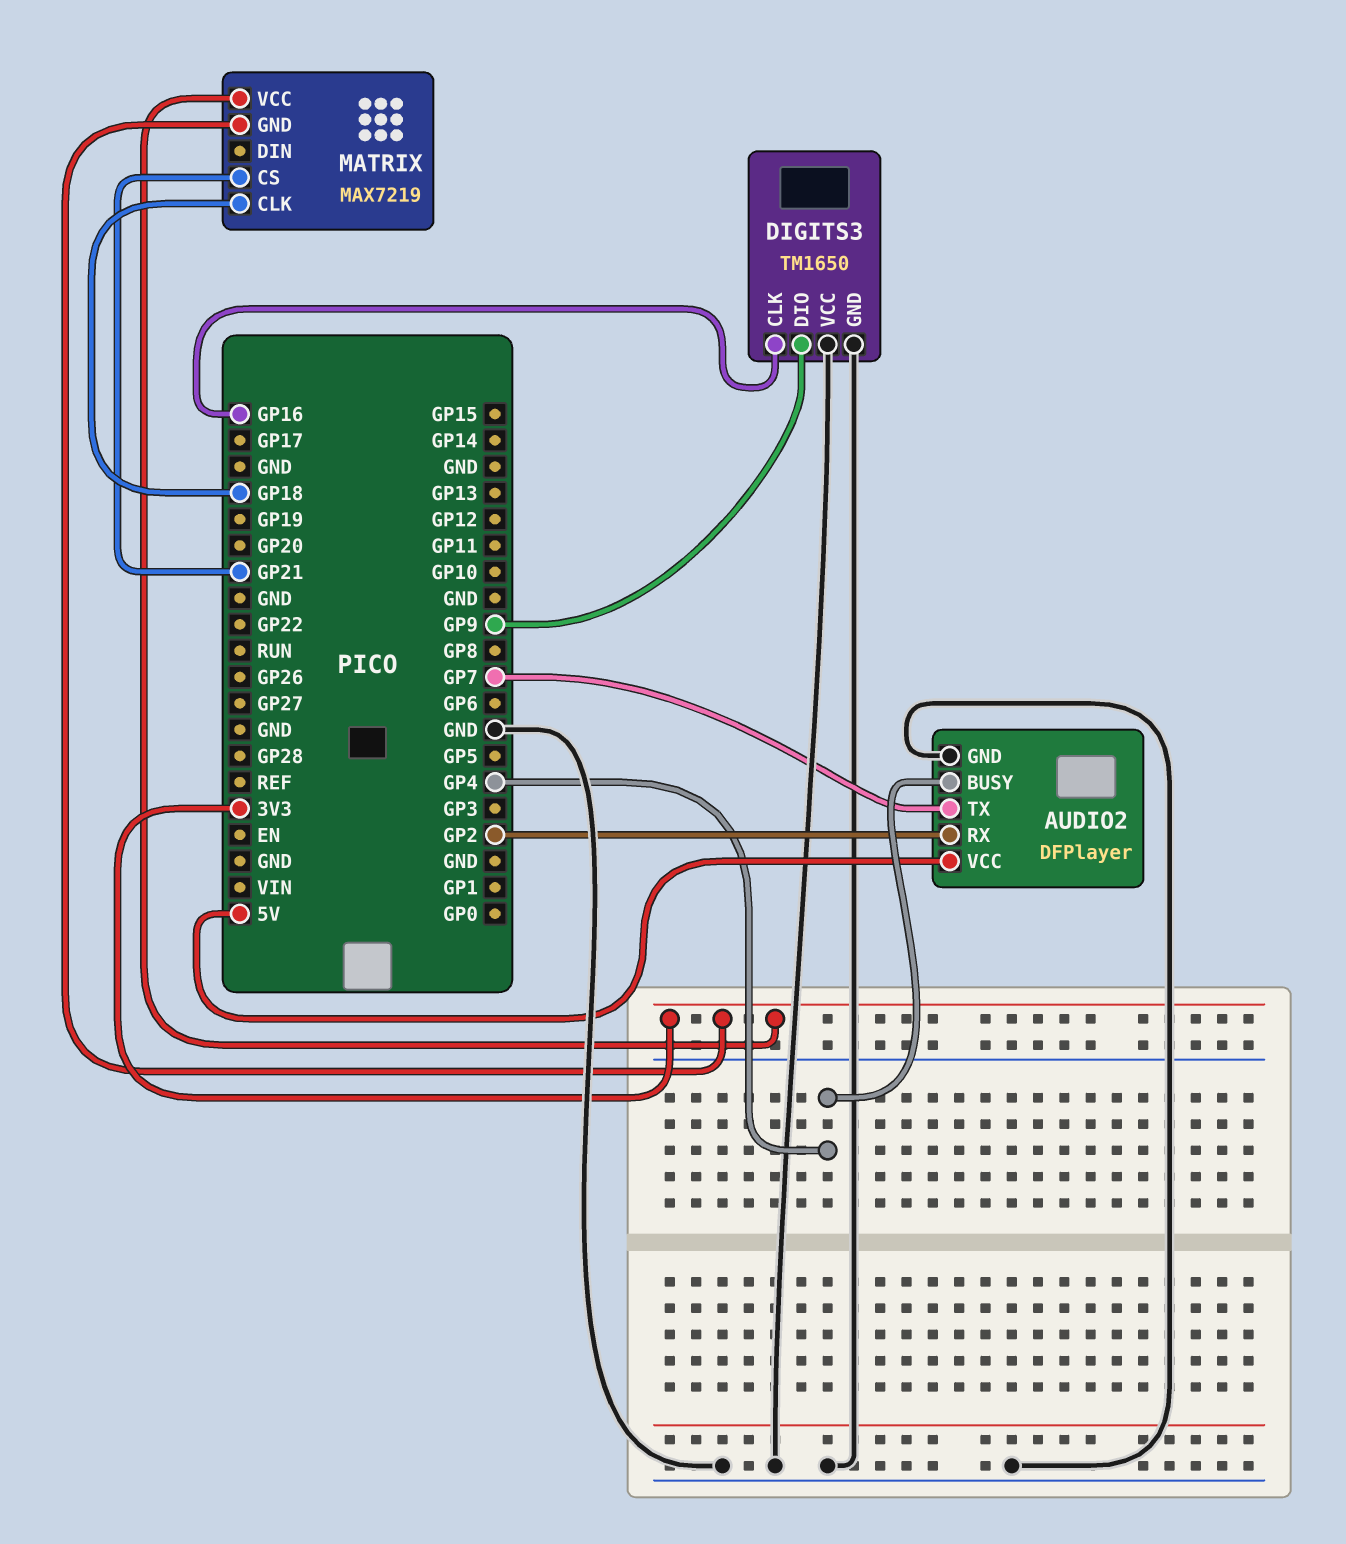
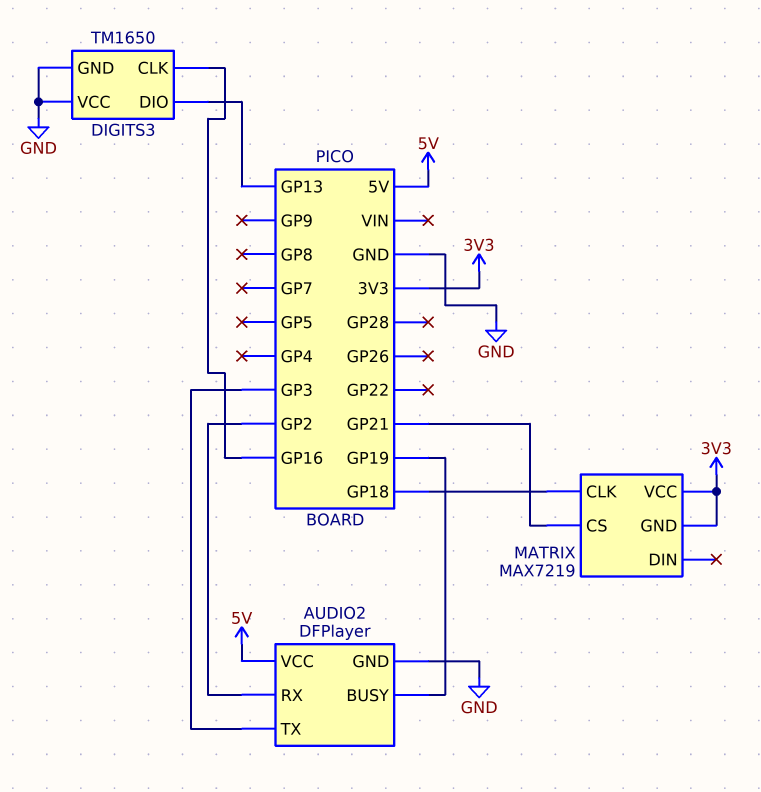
AUDIO2 pin BUSY: GP4 -> GP19
AUDIO2 pin TX: GP7 -> GP3
DIGITS3 pin DIO: GP9 -> GP13

